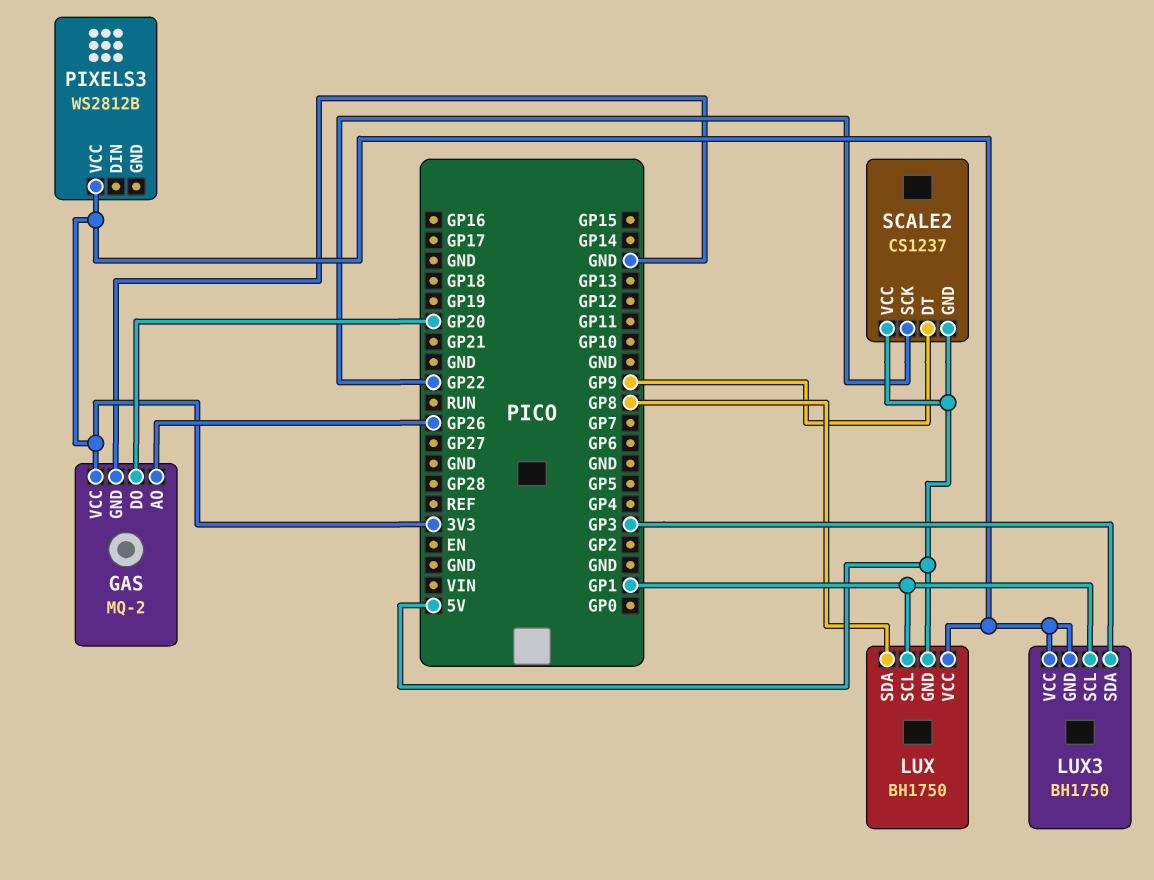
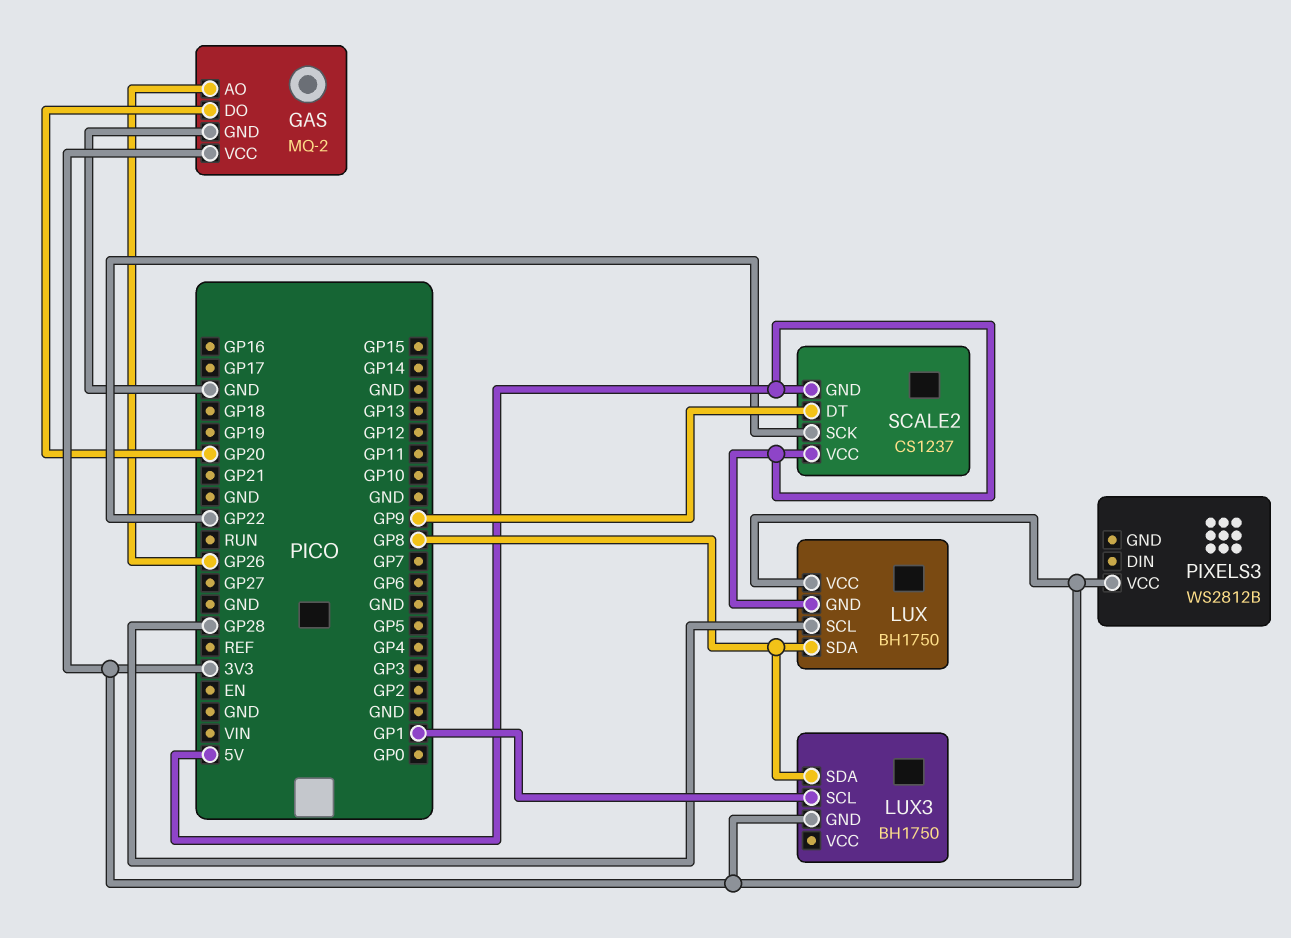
LUX pin SCL: GP1 -> GP28
LUX3 pin SDA: GP3 -> GP8
LUX3 pin VCC: 3V3 -> none

